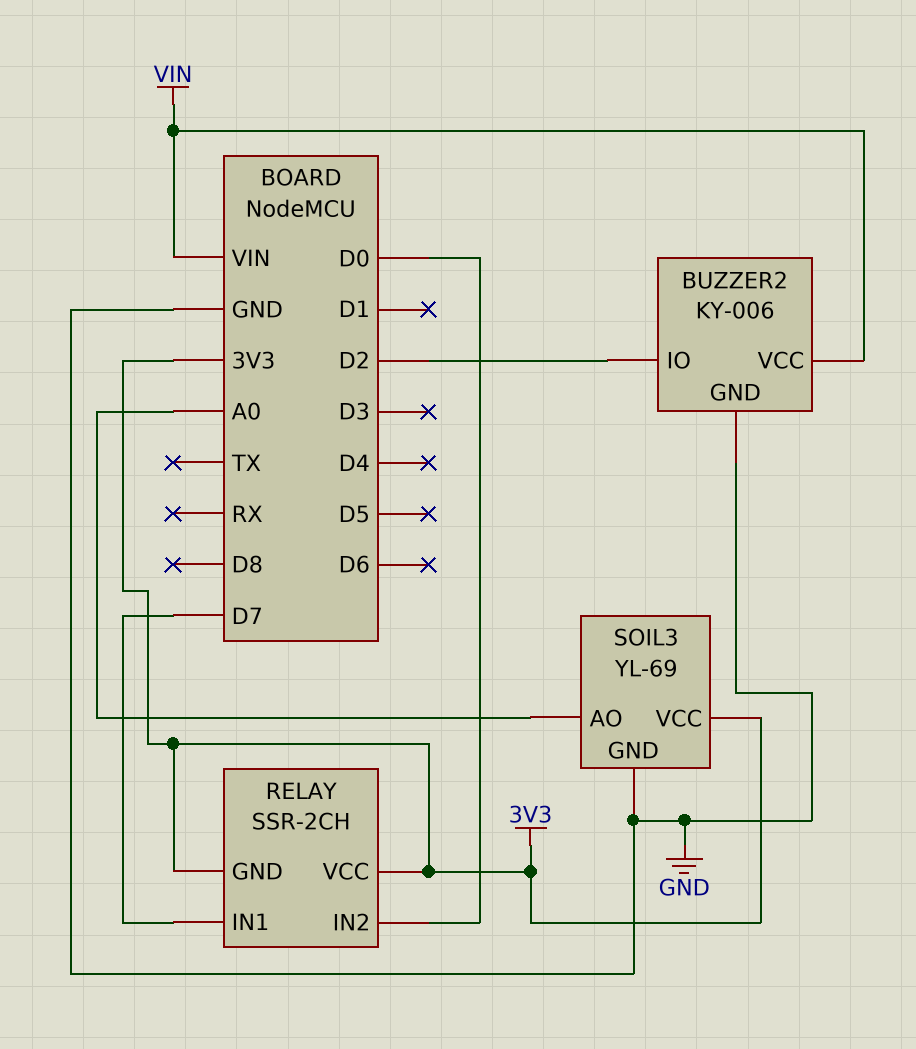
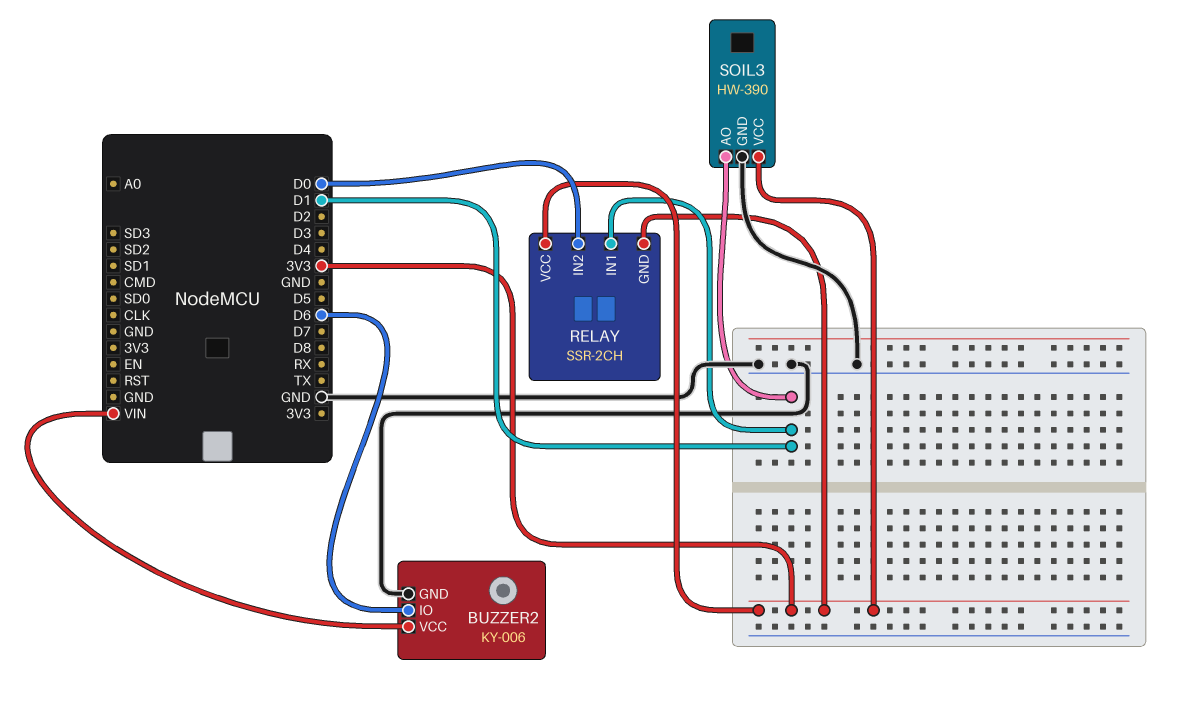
BUZZER2 pin IO: D2 -> D6
RELAY pin IN1: D7 -> D1
SOIL3: YL-69 -> HW-390
SOIL3 pin AO: A0 -> D1

